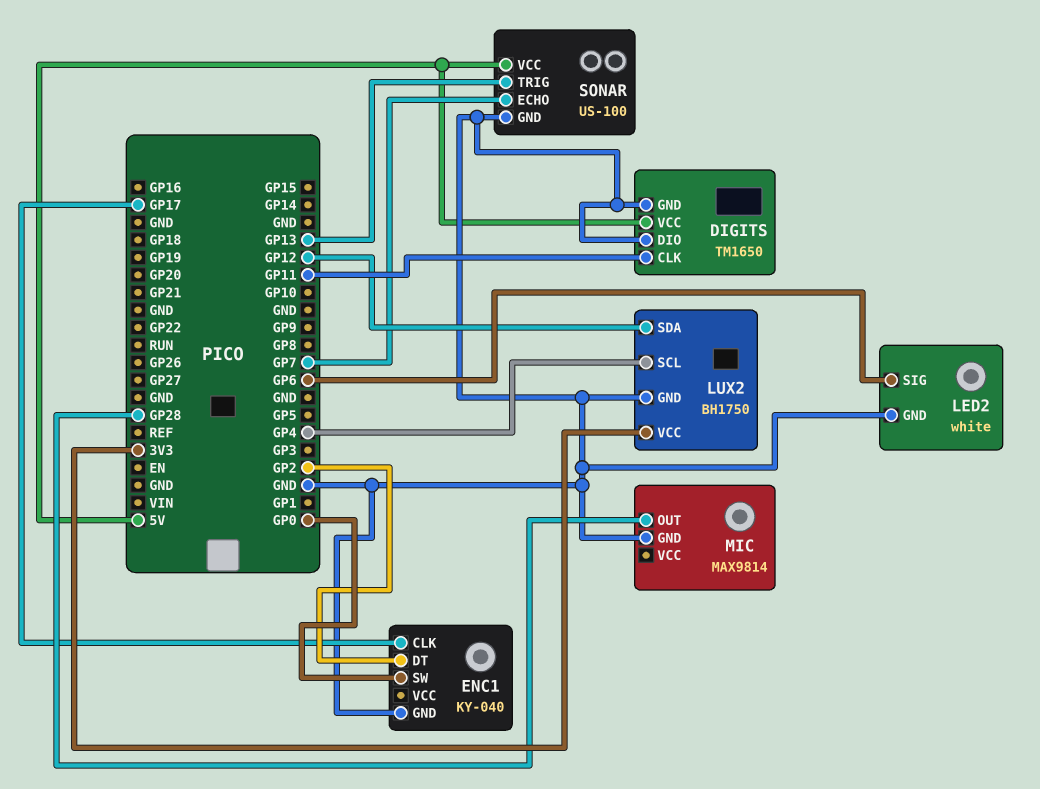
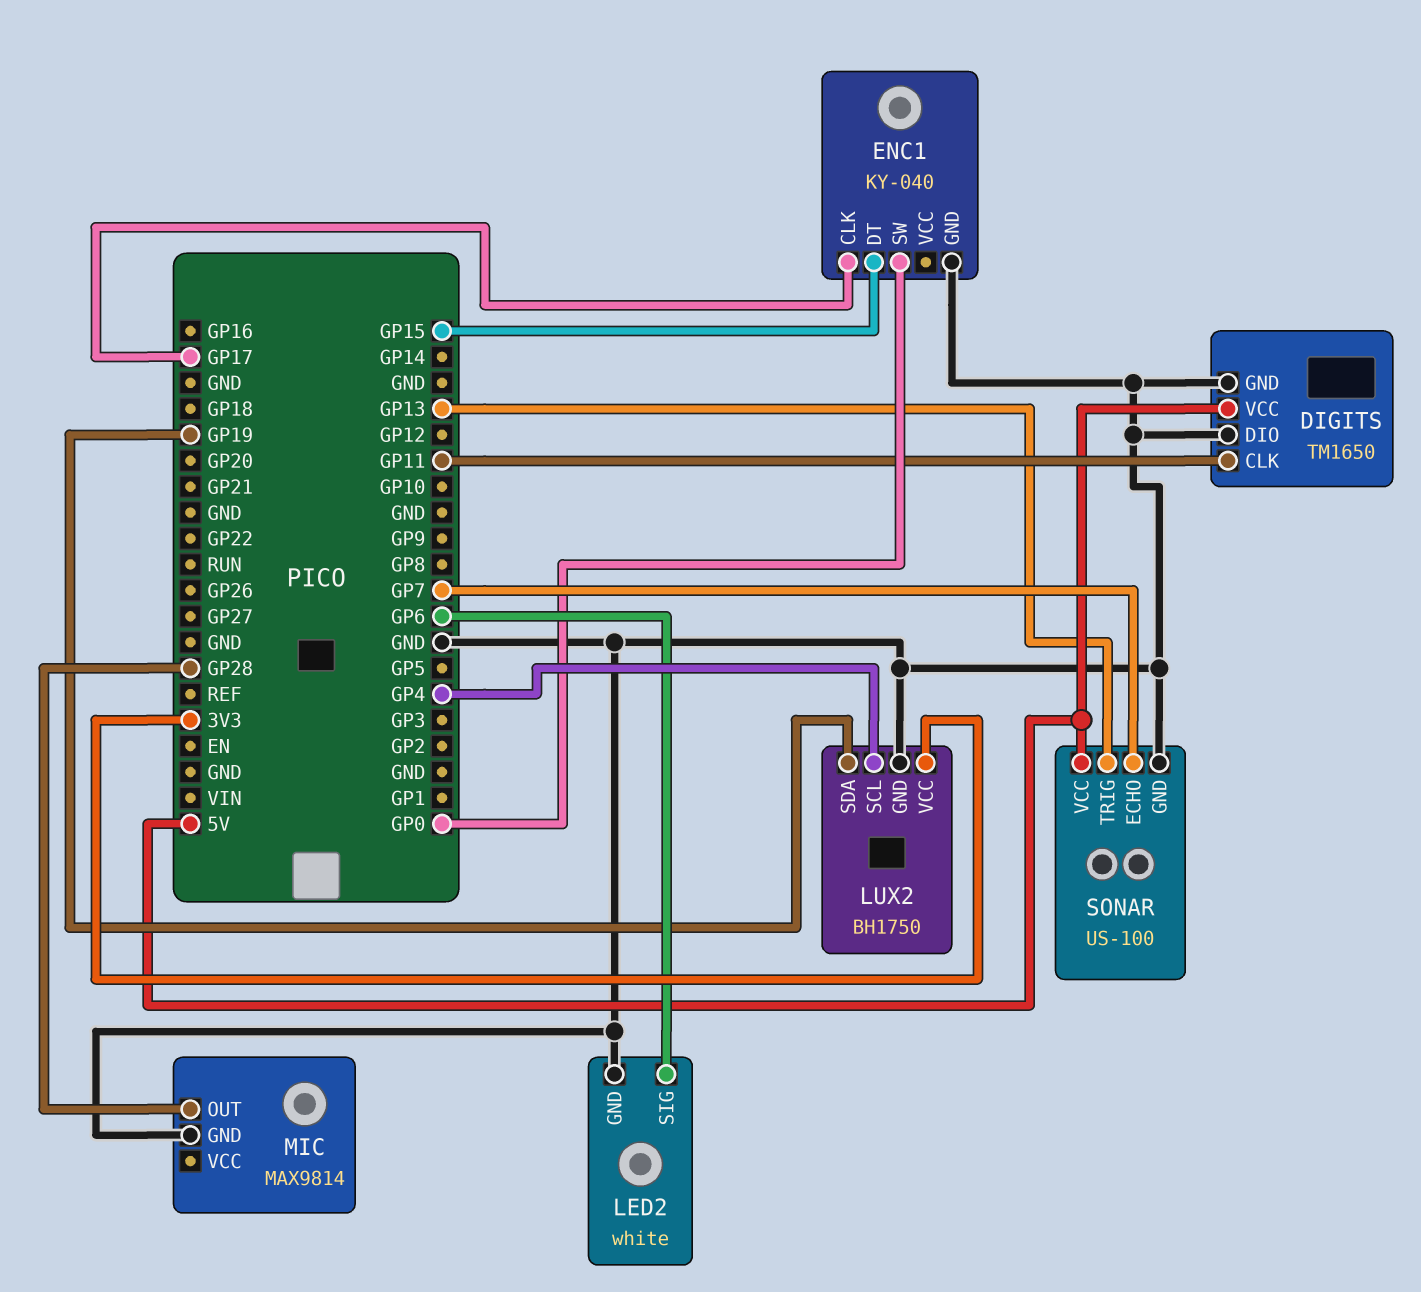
ENC1 pin DT: GP2 -> GP15
LUX2 pin SDA: GP12 -> GP19

